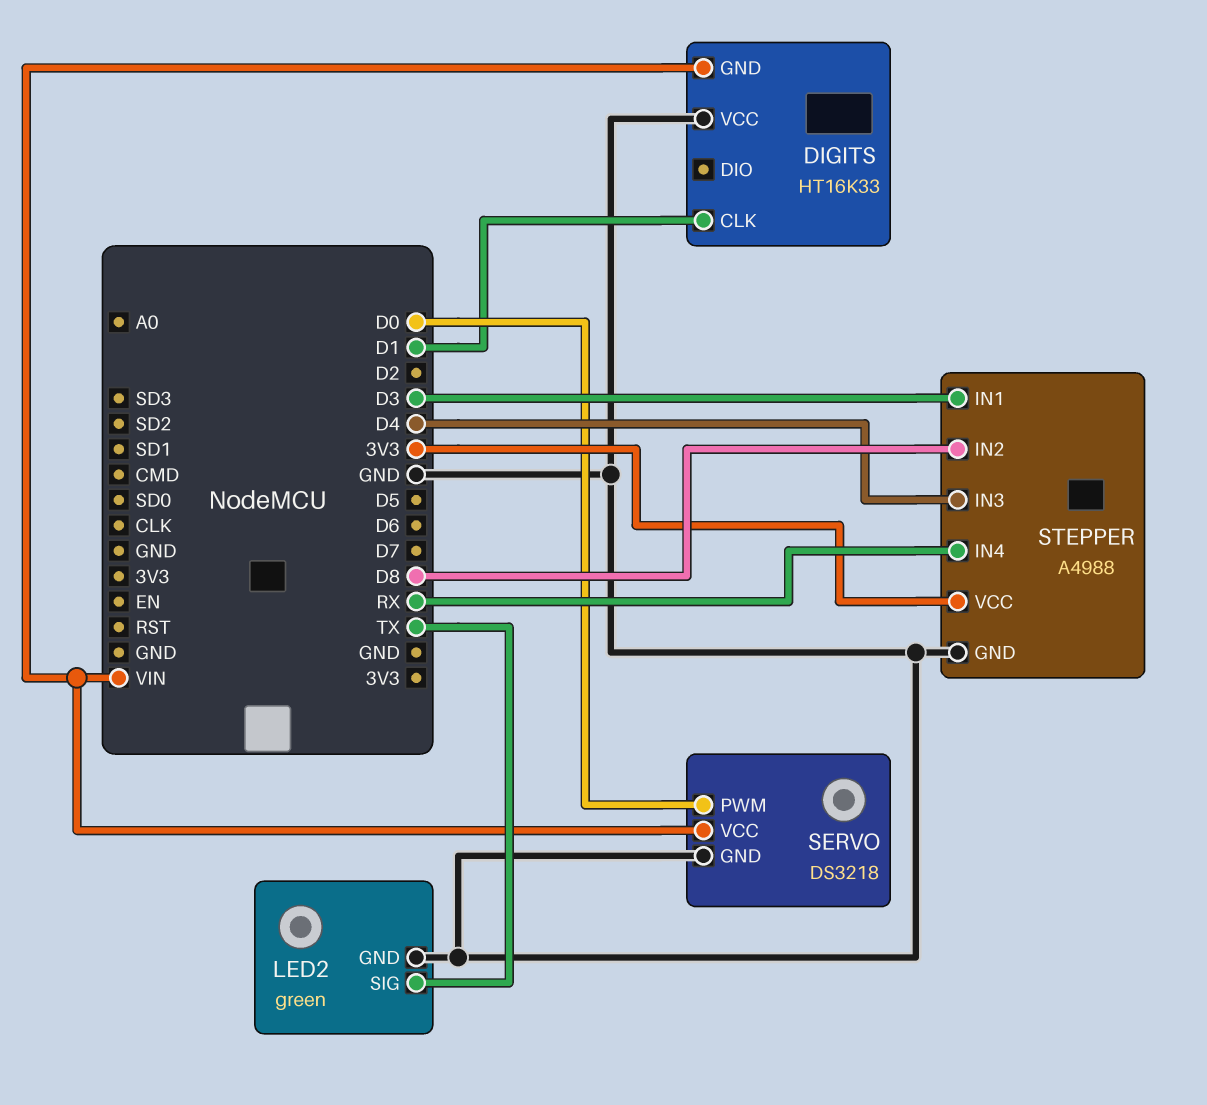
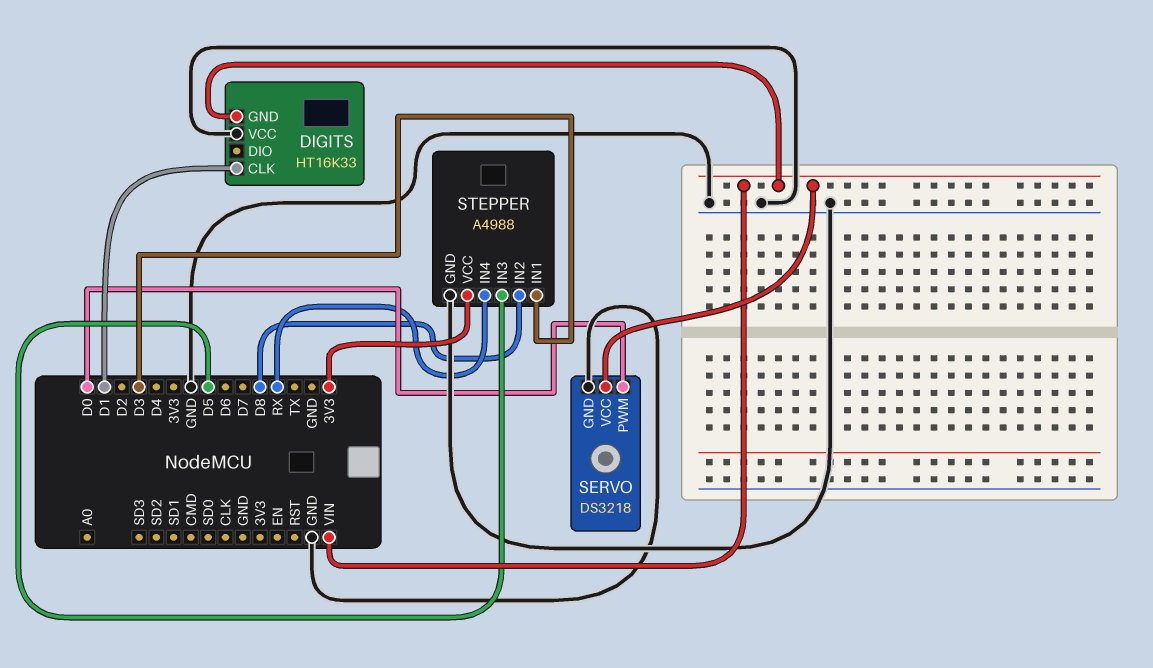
LED2: green -> none
LED2 pin GND: GND -> none
LED2 pin SIG: TX -> none
STEPPER pin IN3: D4 -> D5

